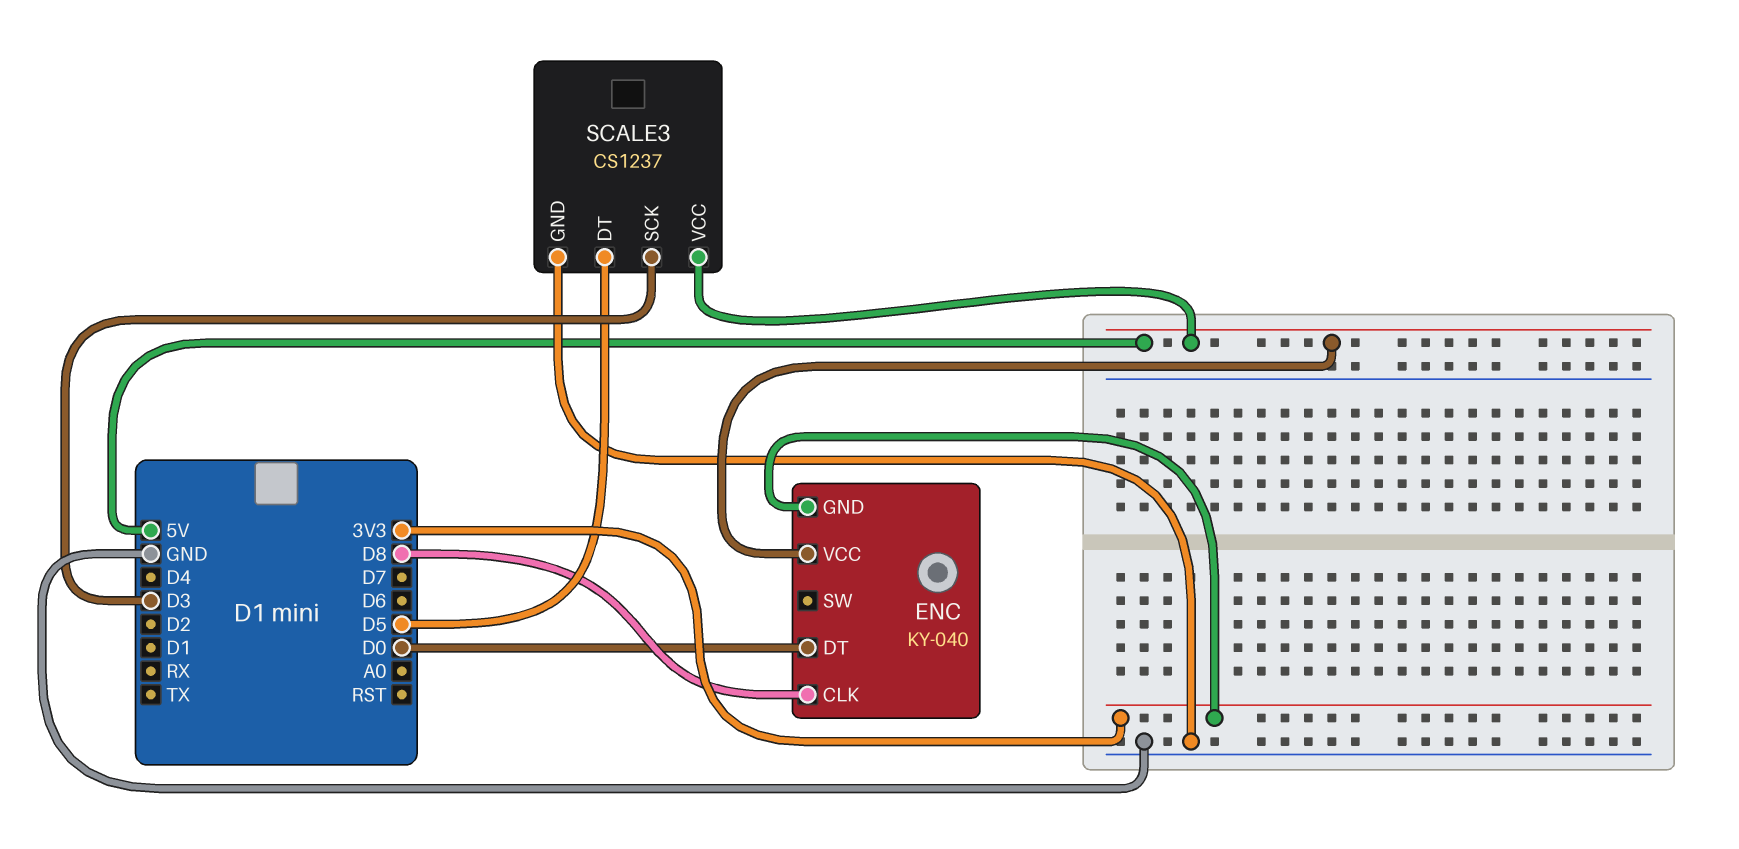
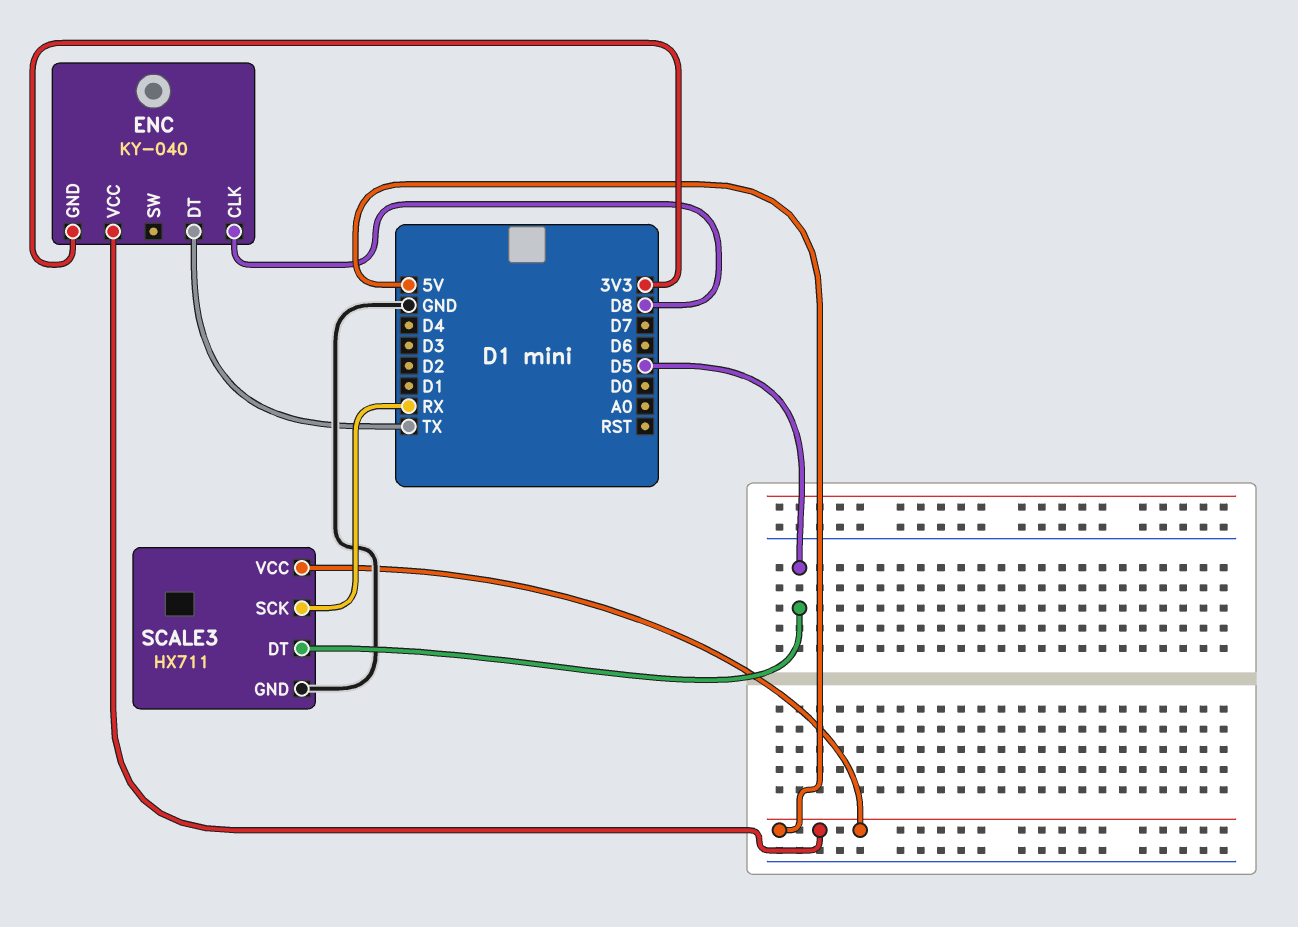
ENC pin DT: D0 -> TX
SCALE3: CS1237 -> HX711
SCALE3 pin SCK: D3 -> RX

